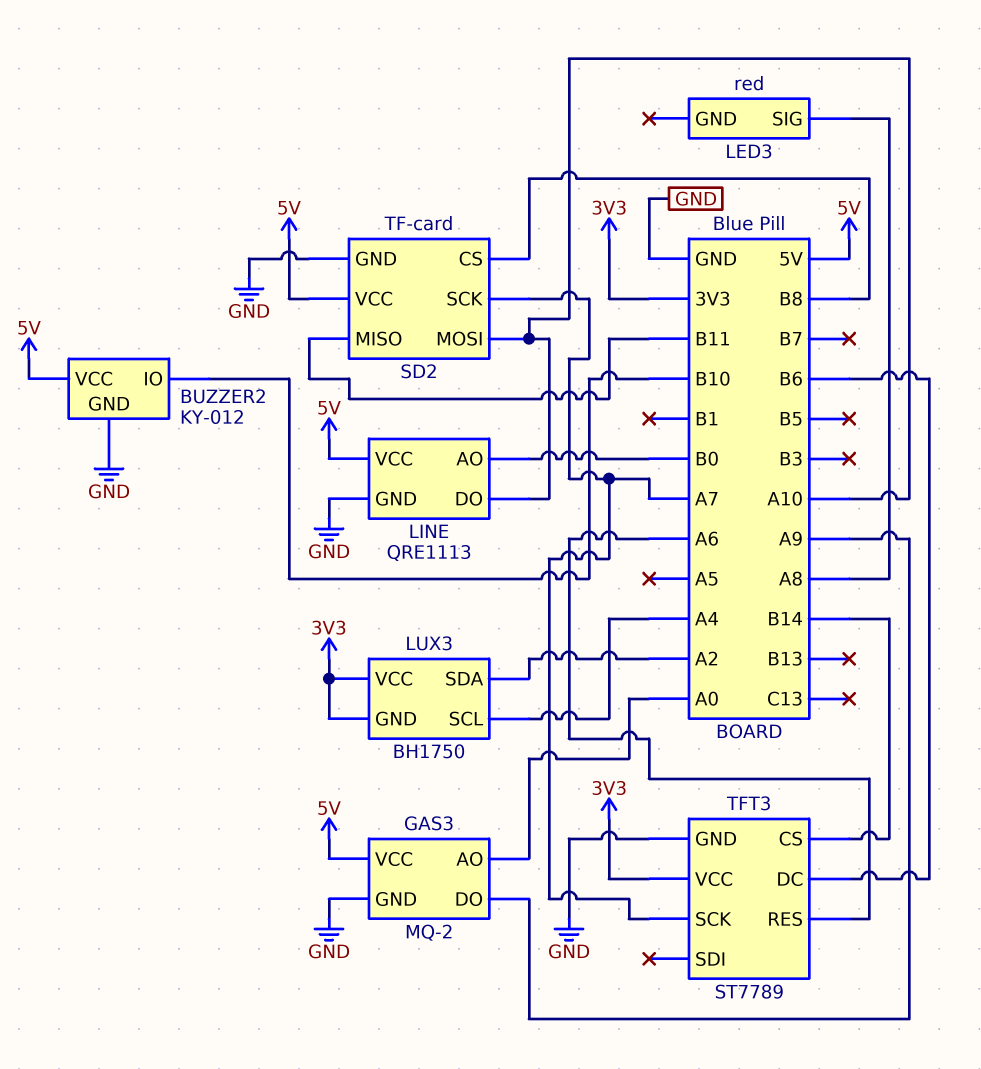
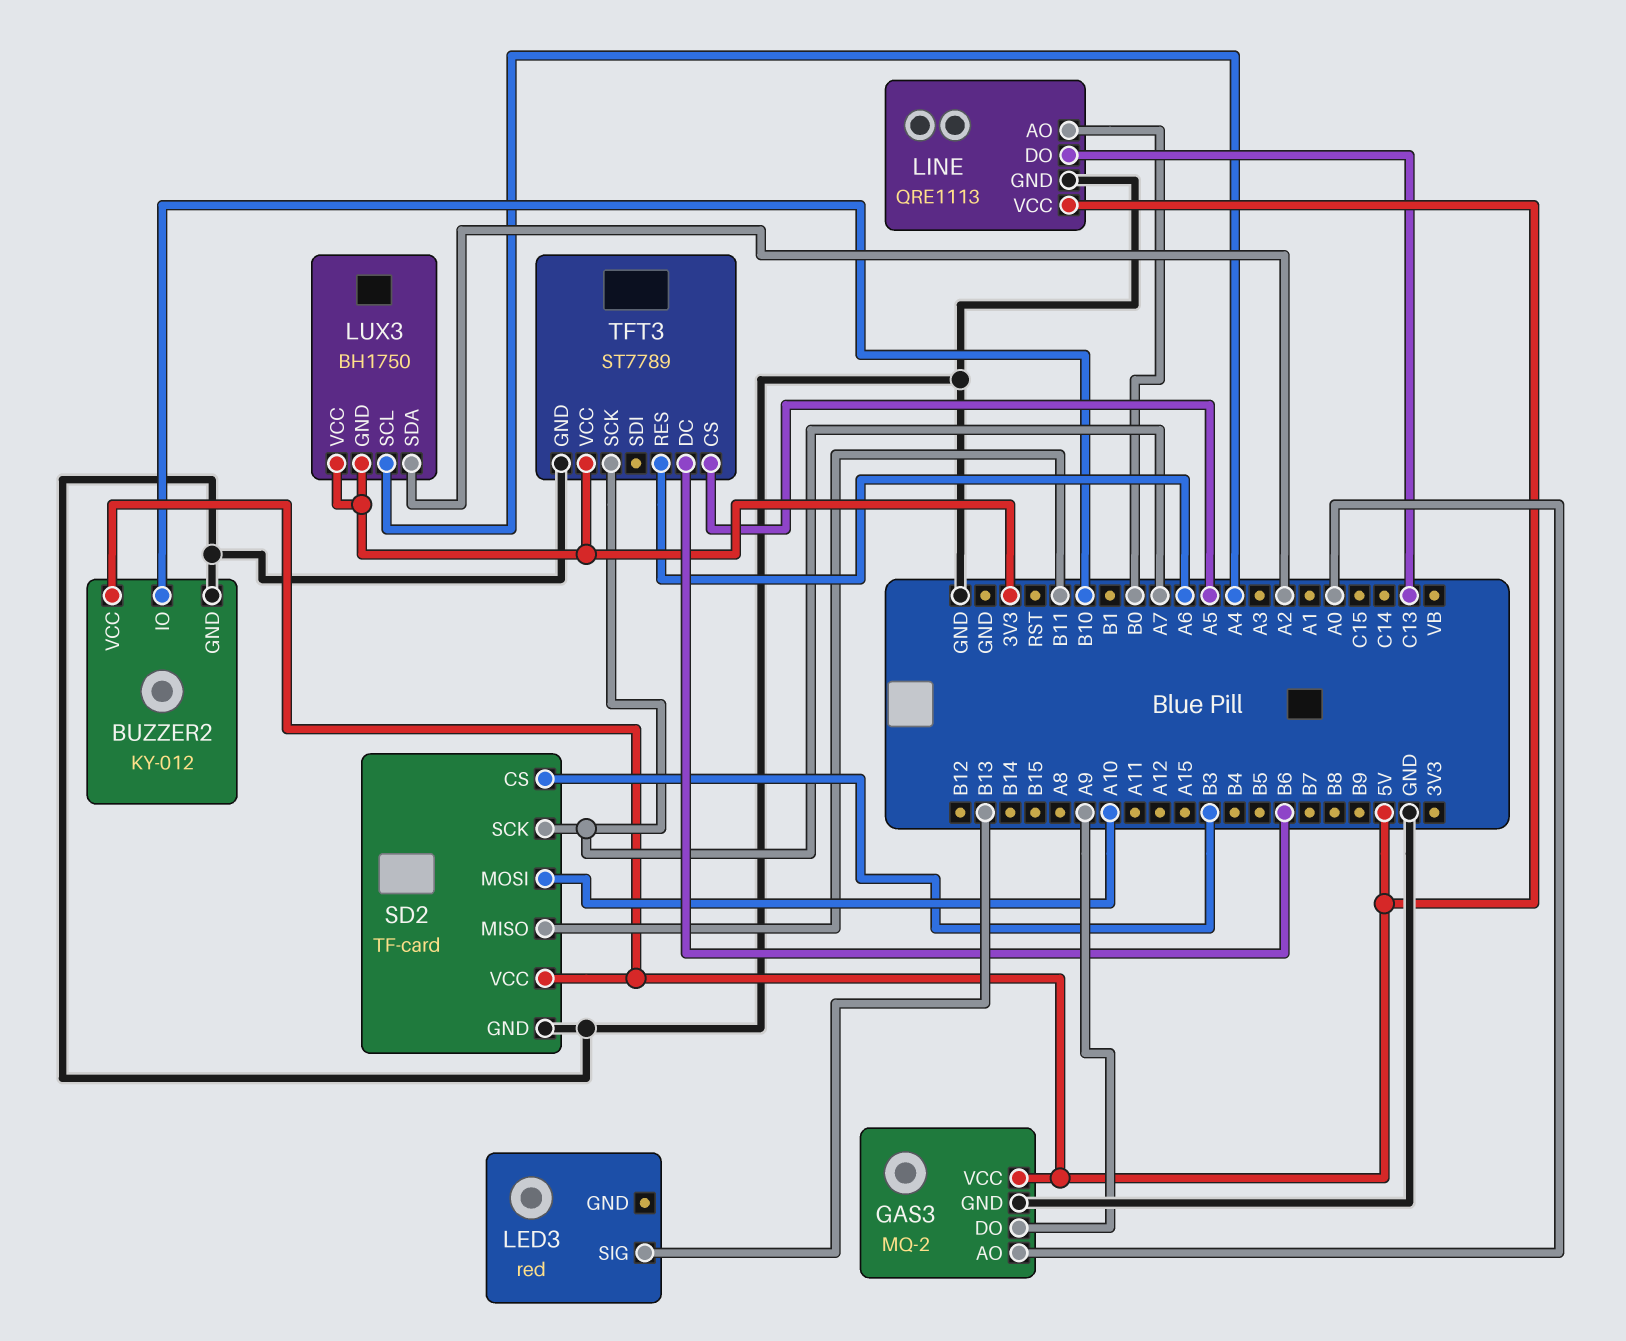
LED3 pin SIG: A8 -> B13
LINE pin DO: A10 -> C13
SD2 pin CS: B8 -> B3
TFT3 pin CS: B14 -> A5

